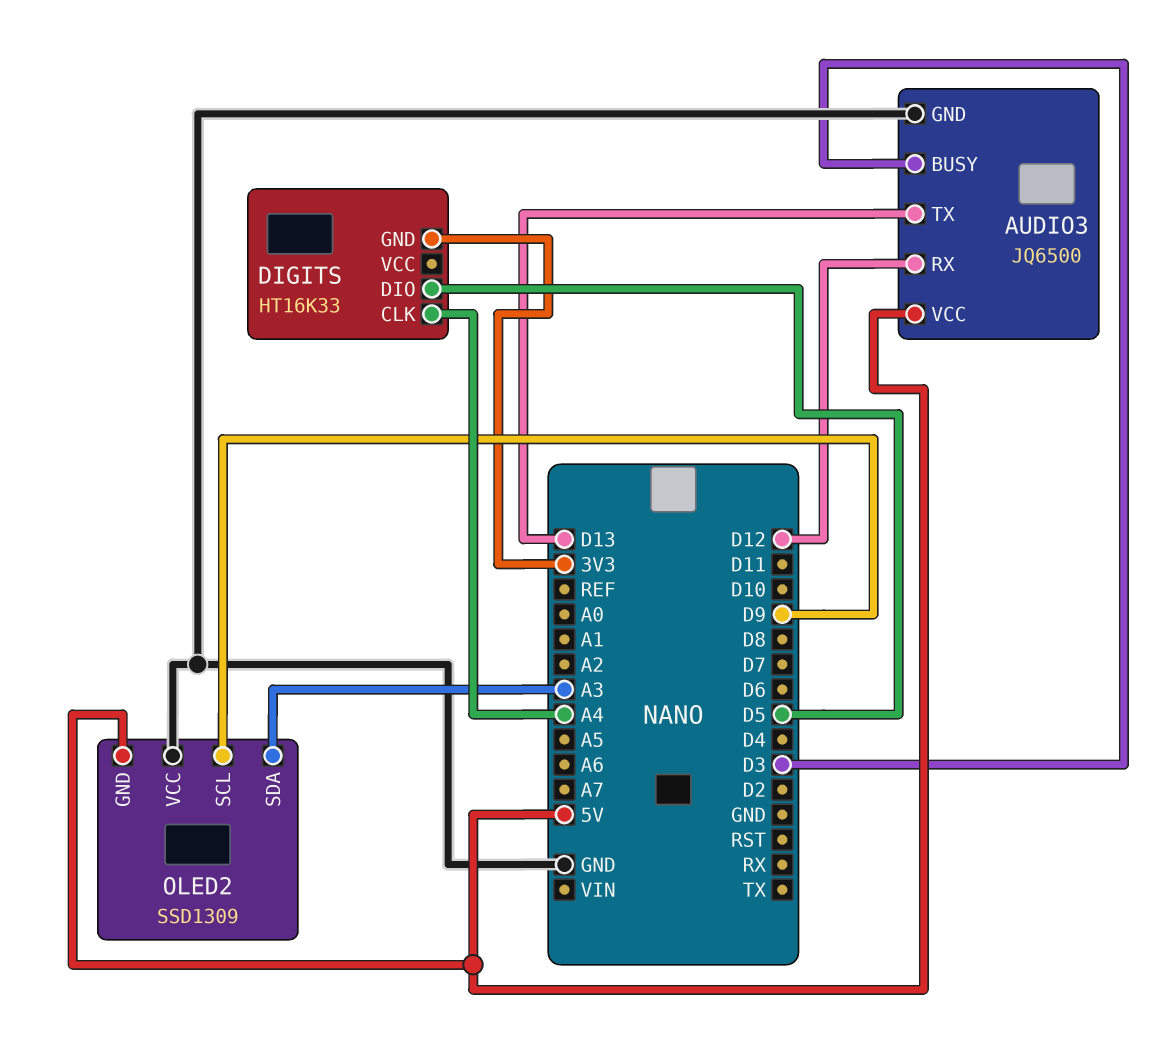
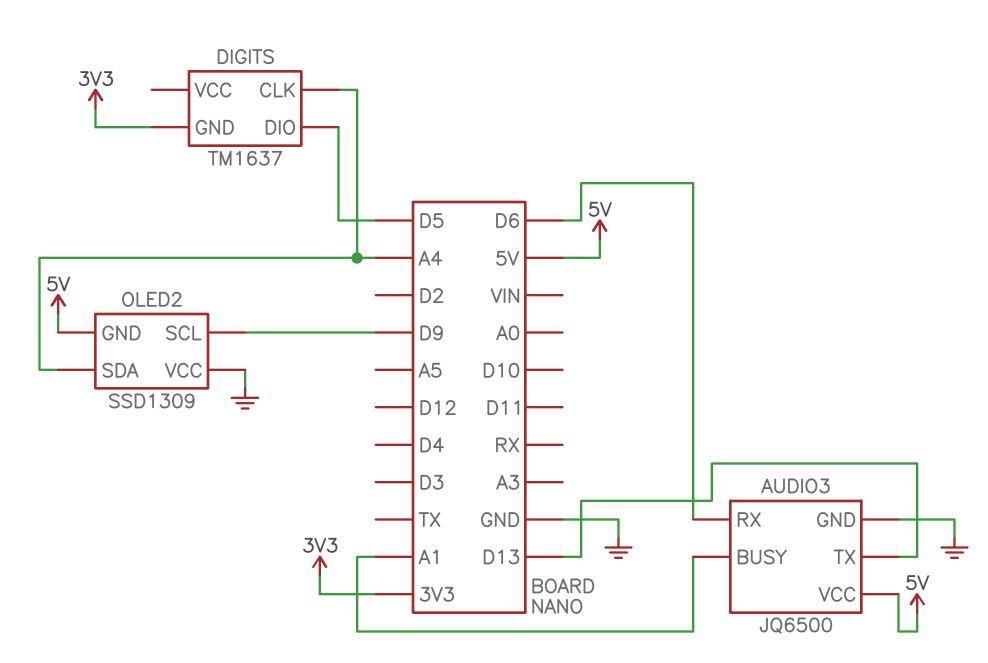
AUDIO3 pin BUSY: D3 -> A1
AUDIO3 pin RX: D12 -> D6
DIGITS: HT16K33 -> TM1637
OLED2 pin SDA: A3 -> A4

